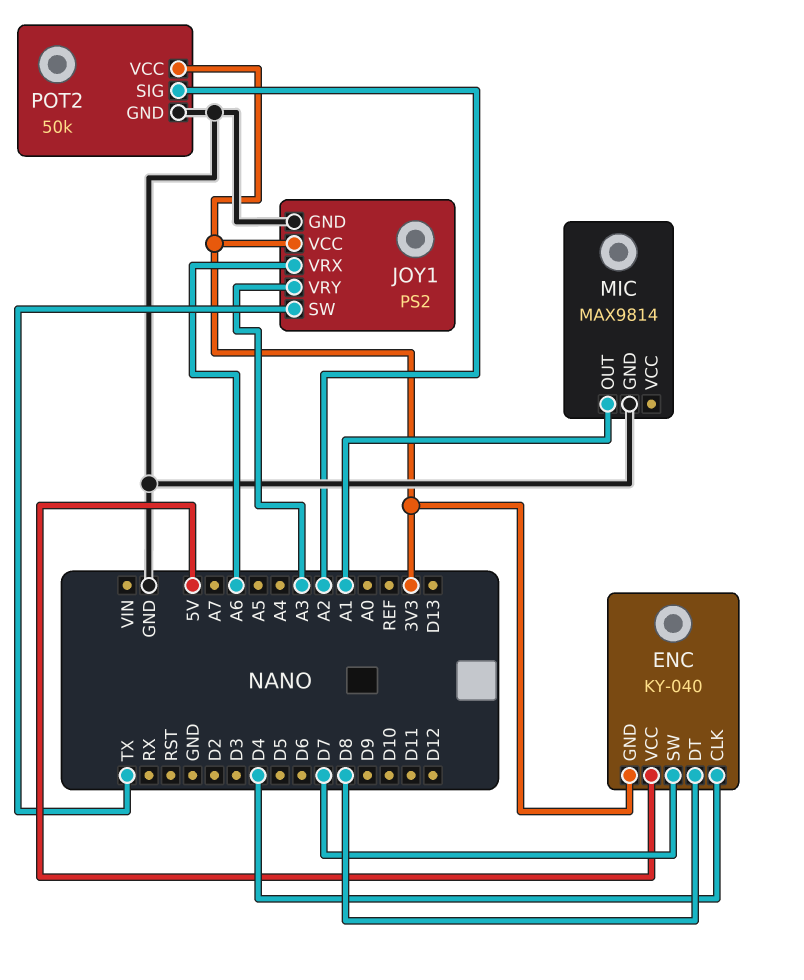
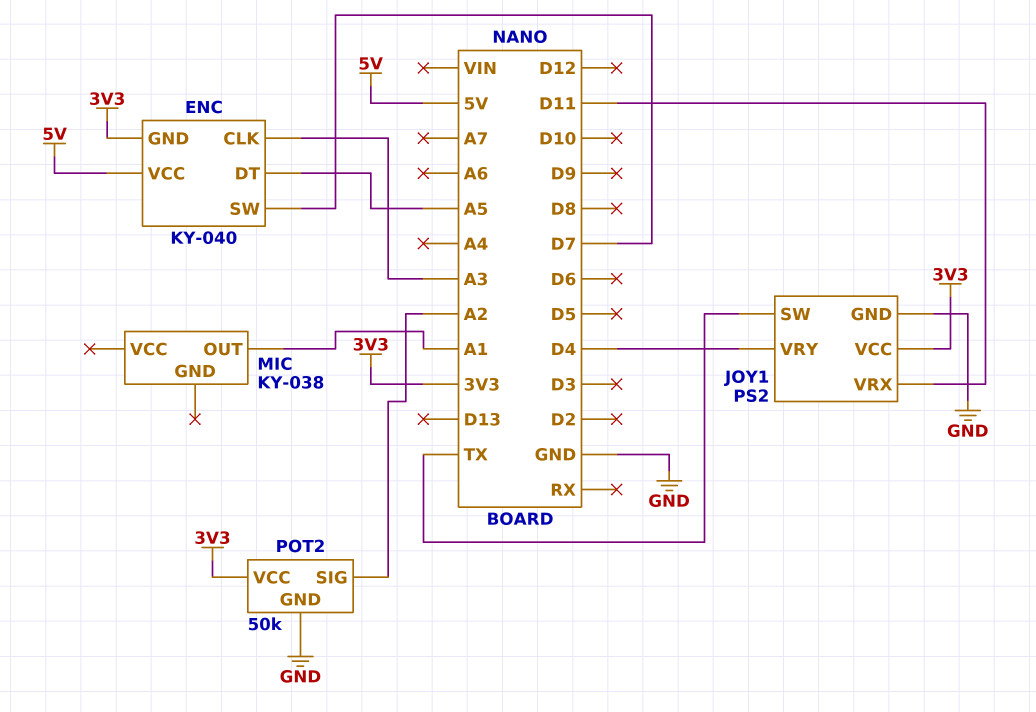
ENC pin CLK: D4 -> A3
ENC pin DT: D8 -> A5
JOY1 pin VRX: A6 -> D11
JOY1 pin VRY: A3 -> D4
MIC: MAX9814 -> KY-038
MIC pin GND: GND -> none

